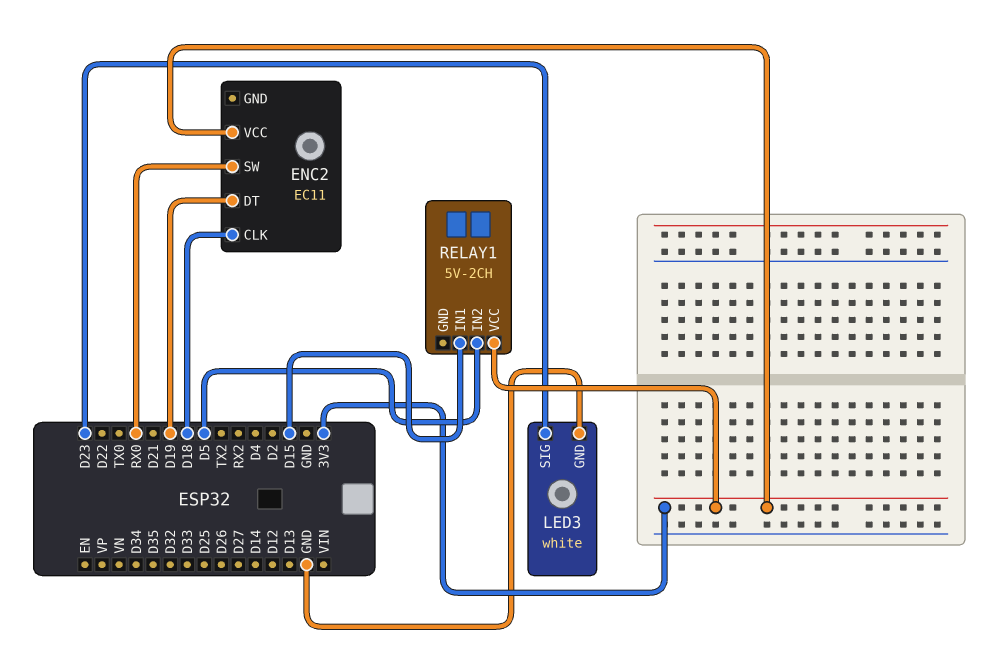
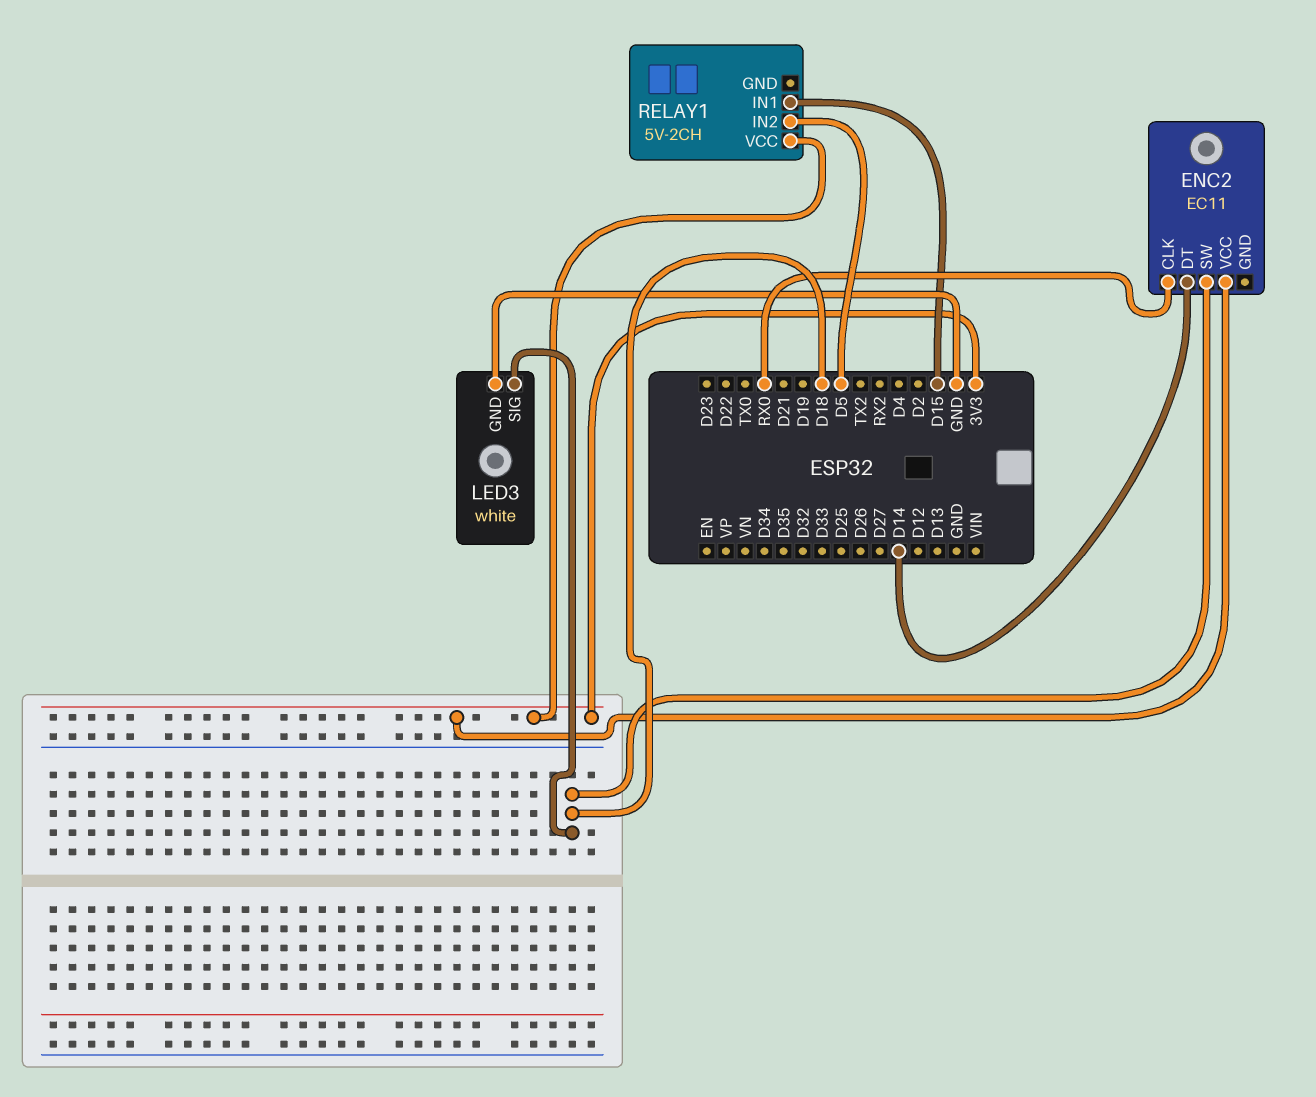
ENC2 pin CLK: D18 -> RX0
ENC2 pin DT: D19 -> D14
ENC2 pin SW: RX0 -> D18
LED3 pin SIG: D23 -> D18

